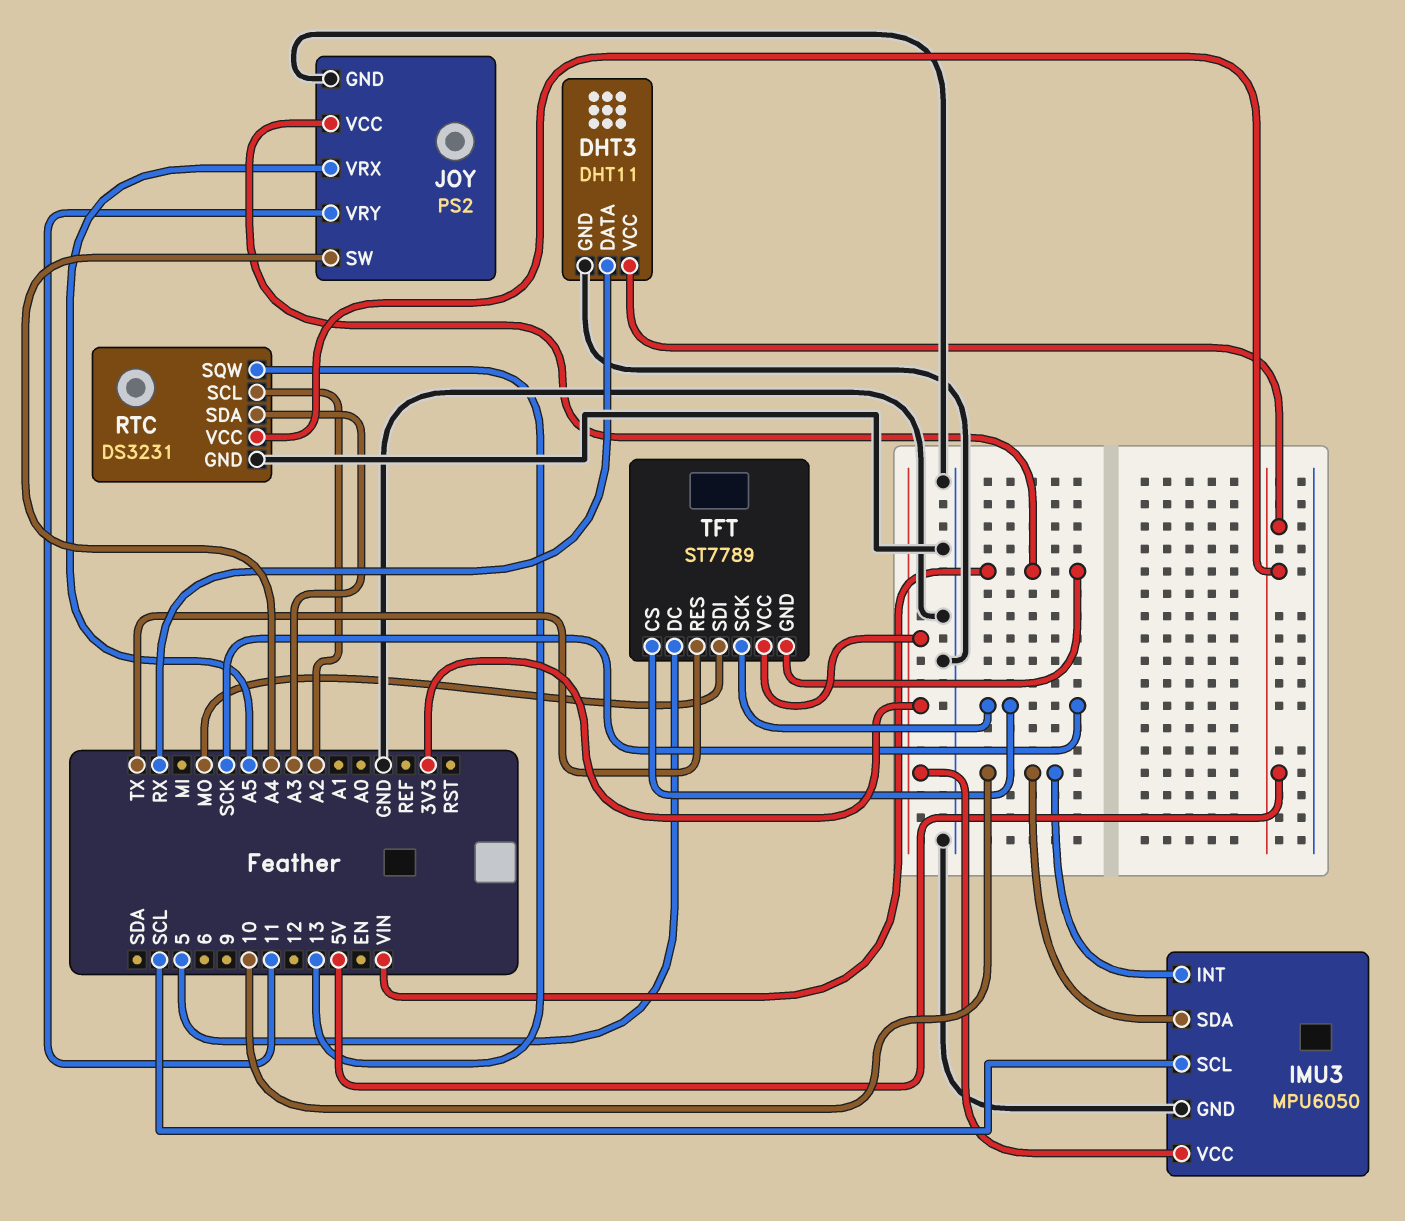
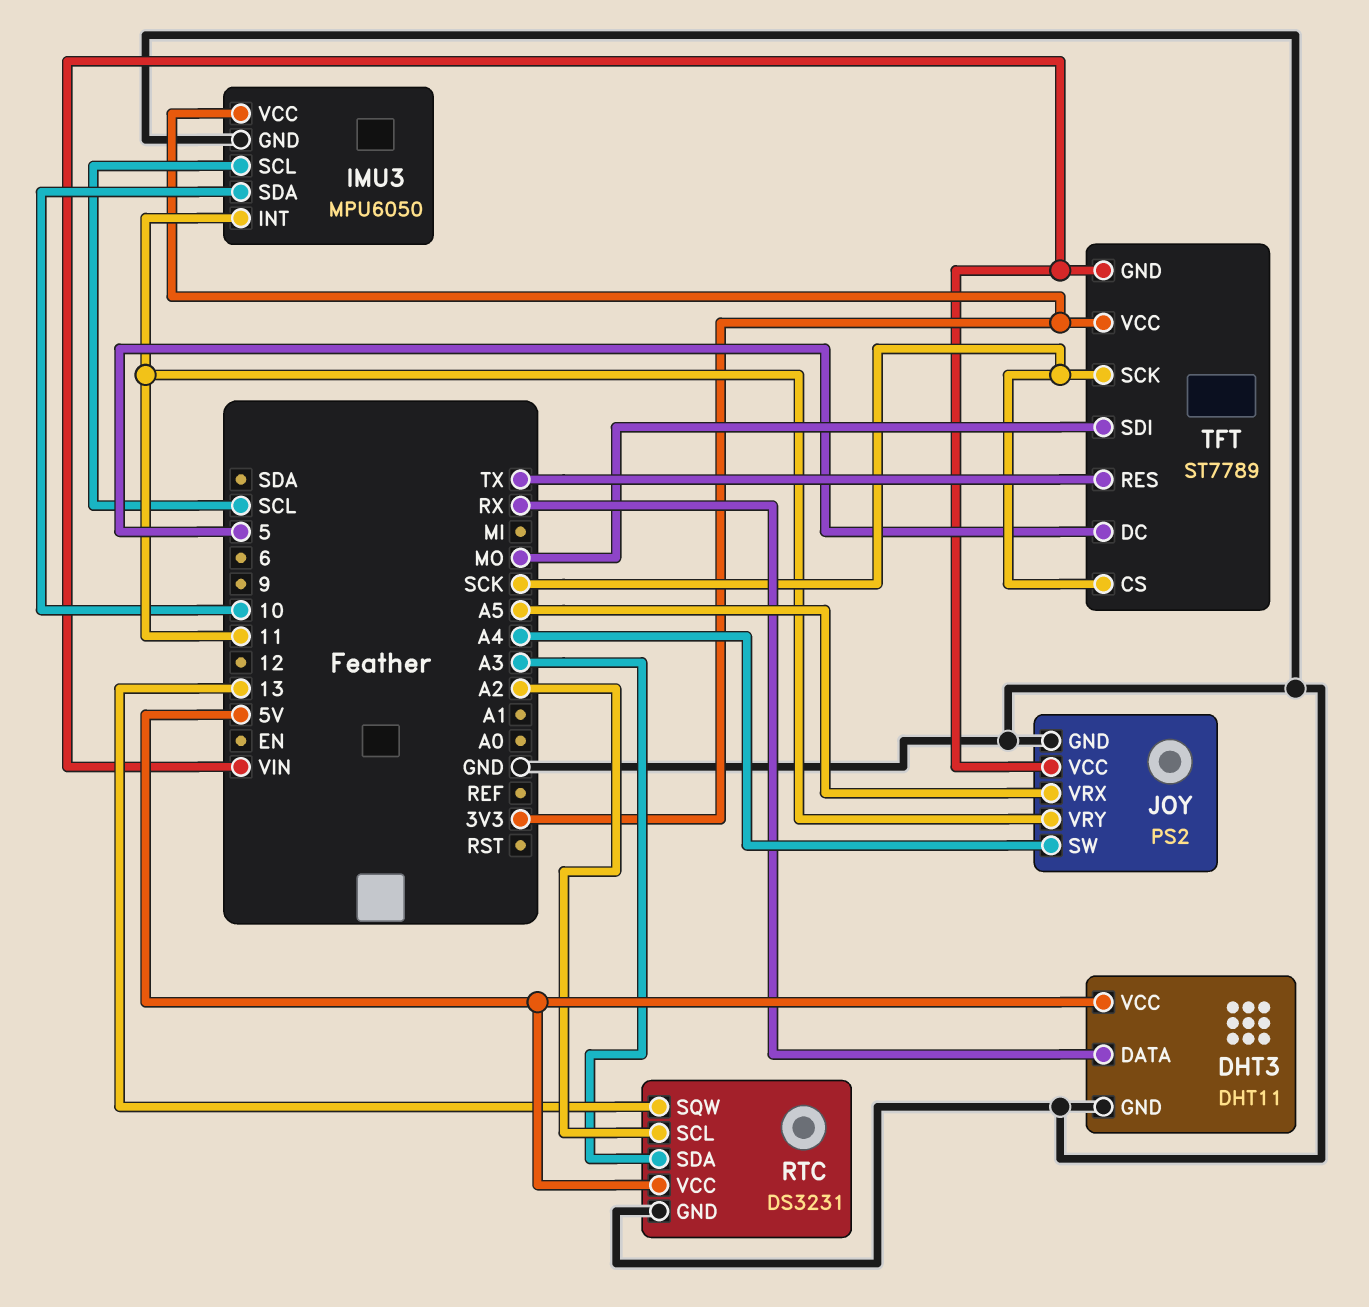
IMU3 pin INT: 10 -> 11

